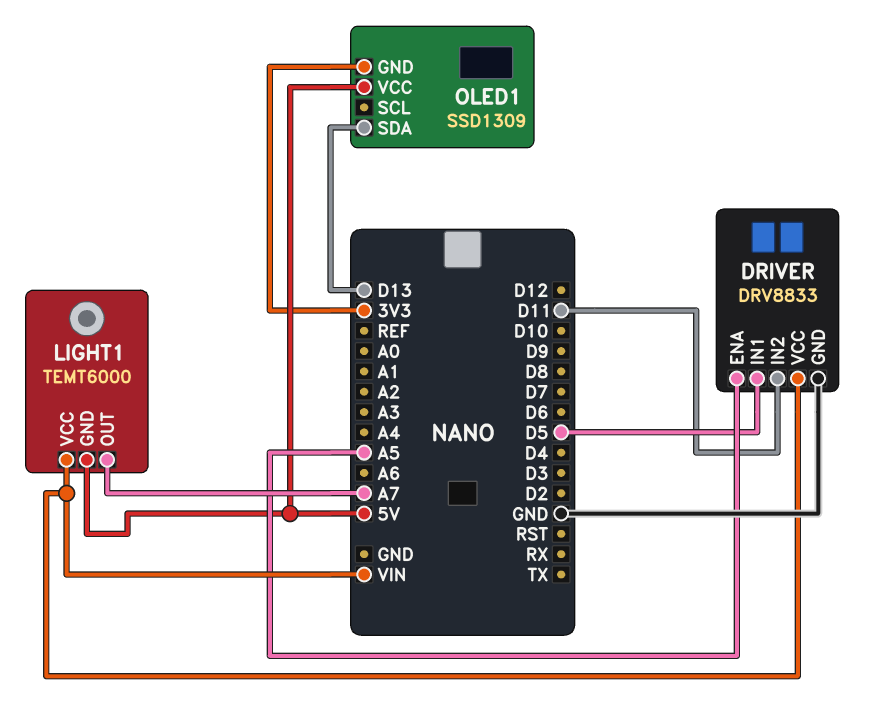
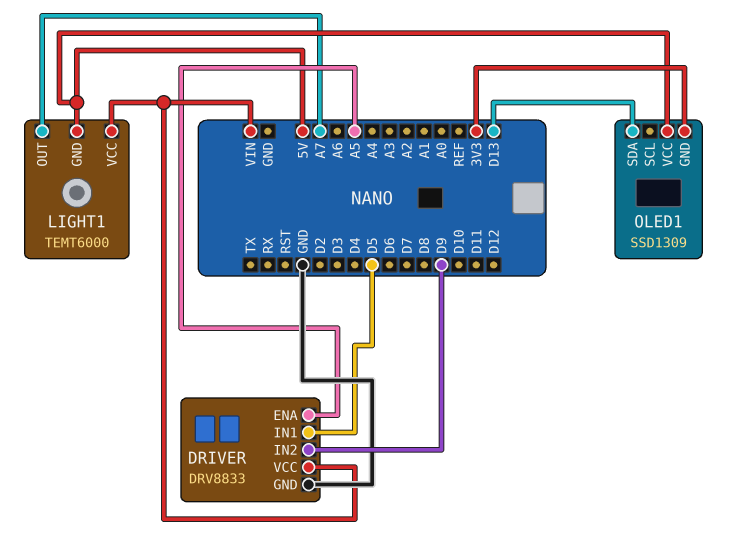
DRIVER pin IN2: D11 -> D9

